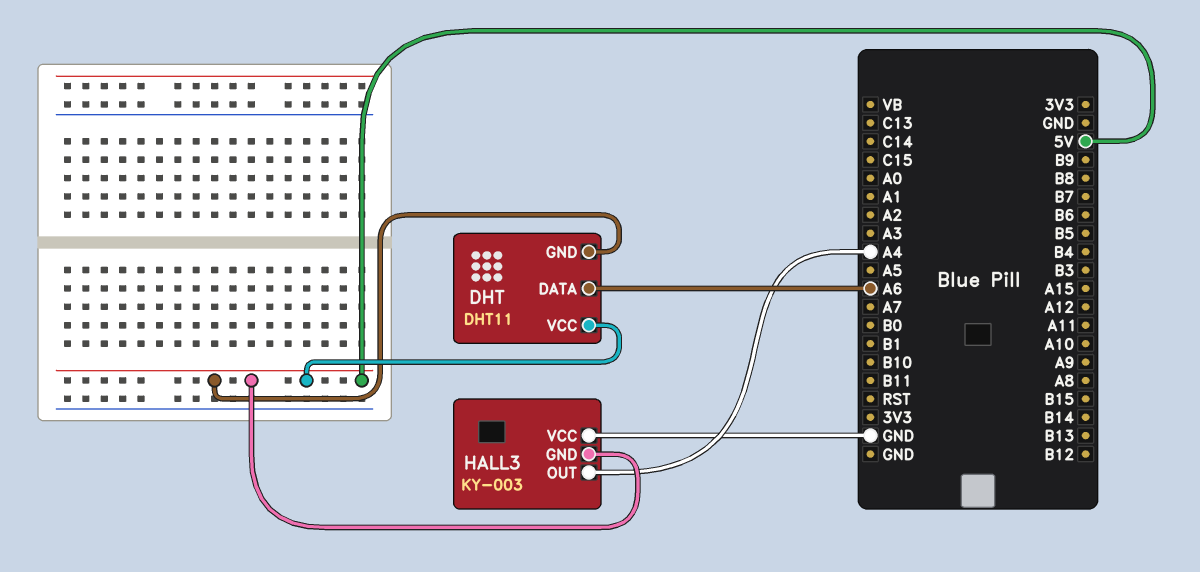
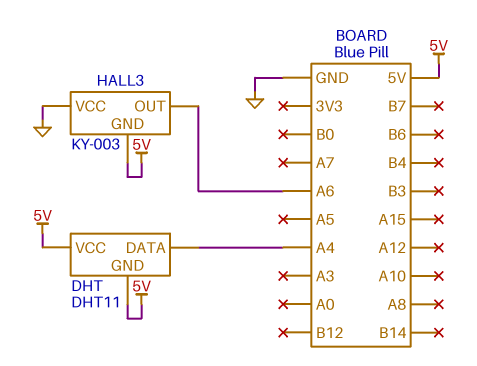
DHT pin DATA: A6 -> A4
HALL3 pin OUT: A4 -> A6

